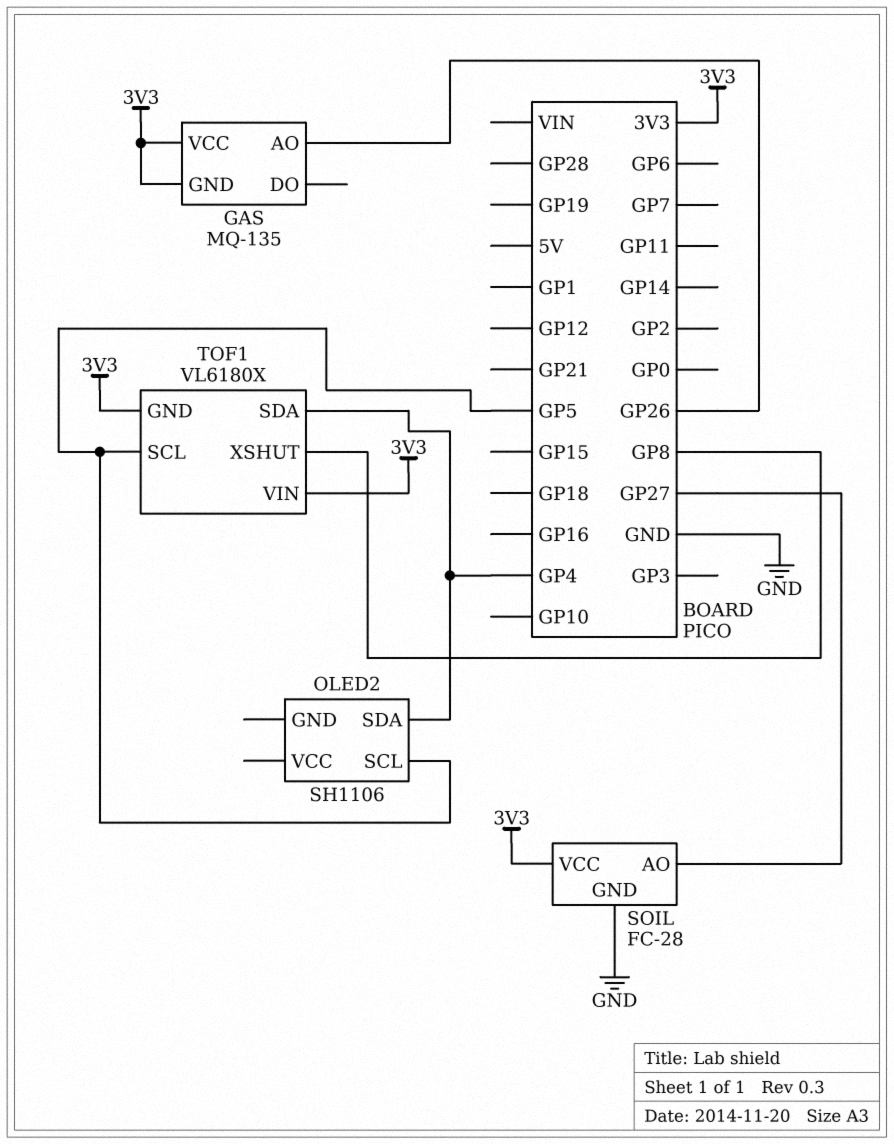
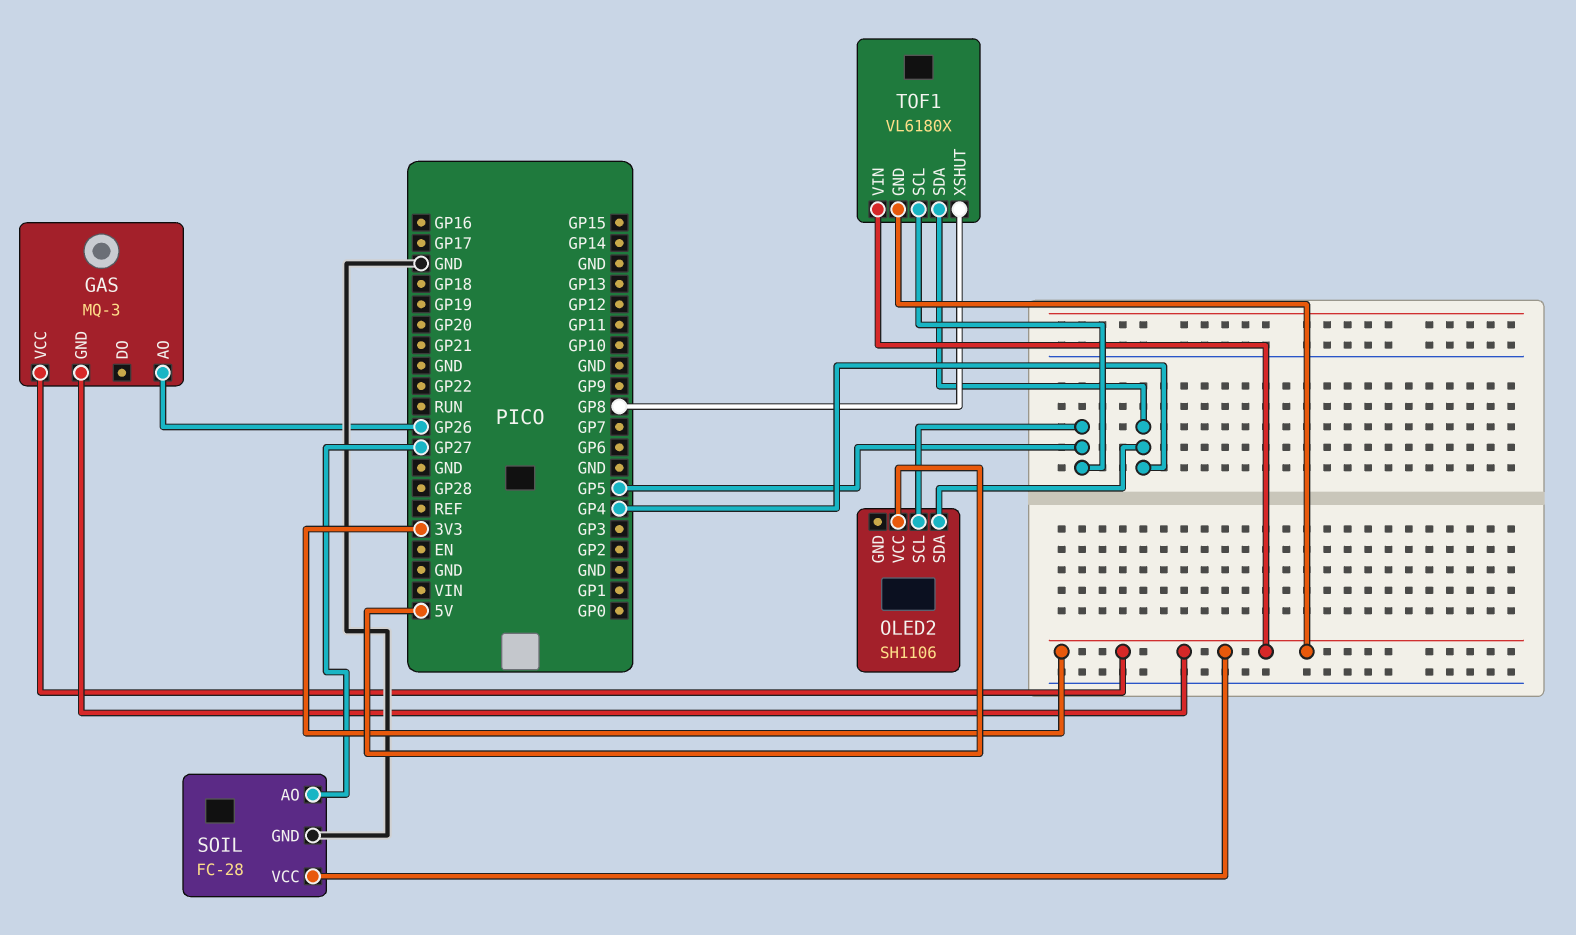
GAS: MQ-135 -> MQ-3
OLED2 pin VCC: none -> 5V

